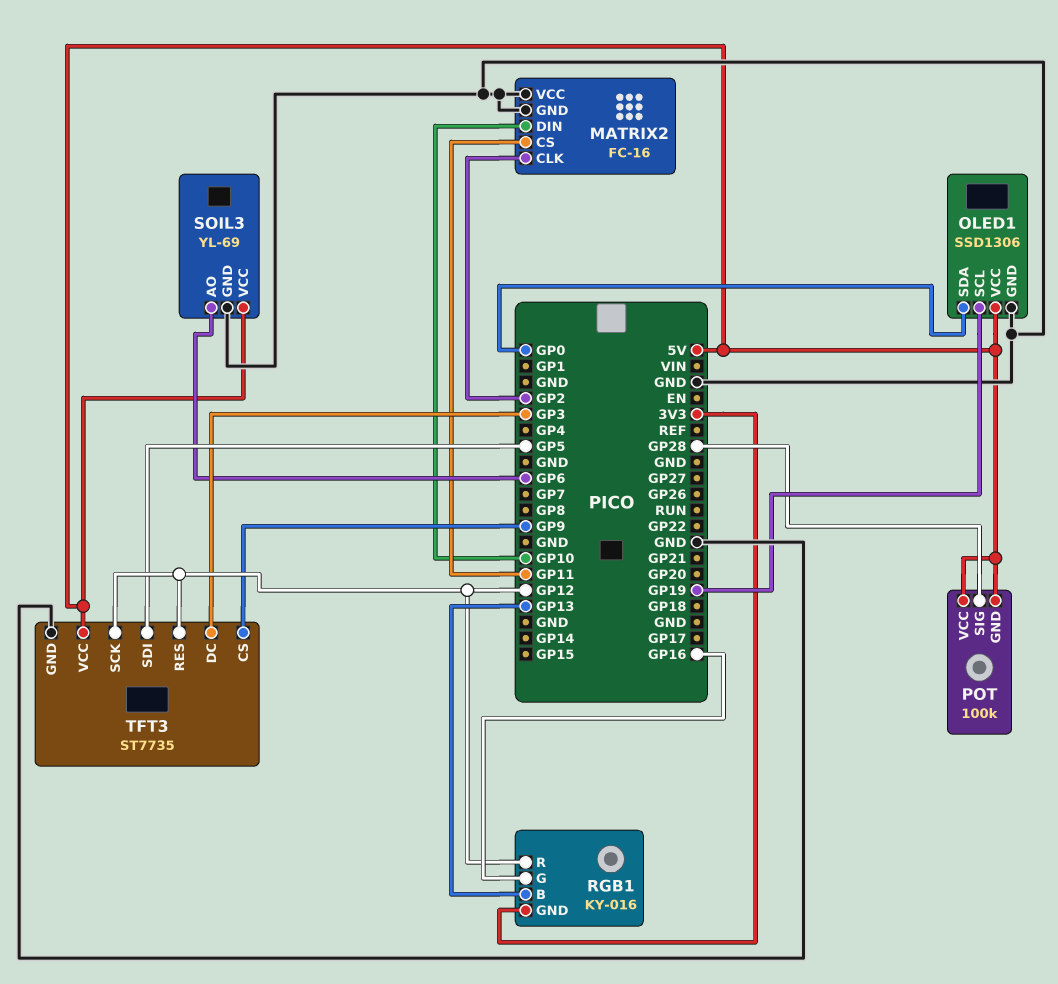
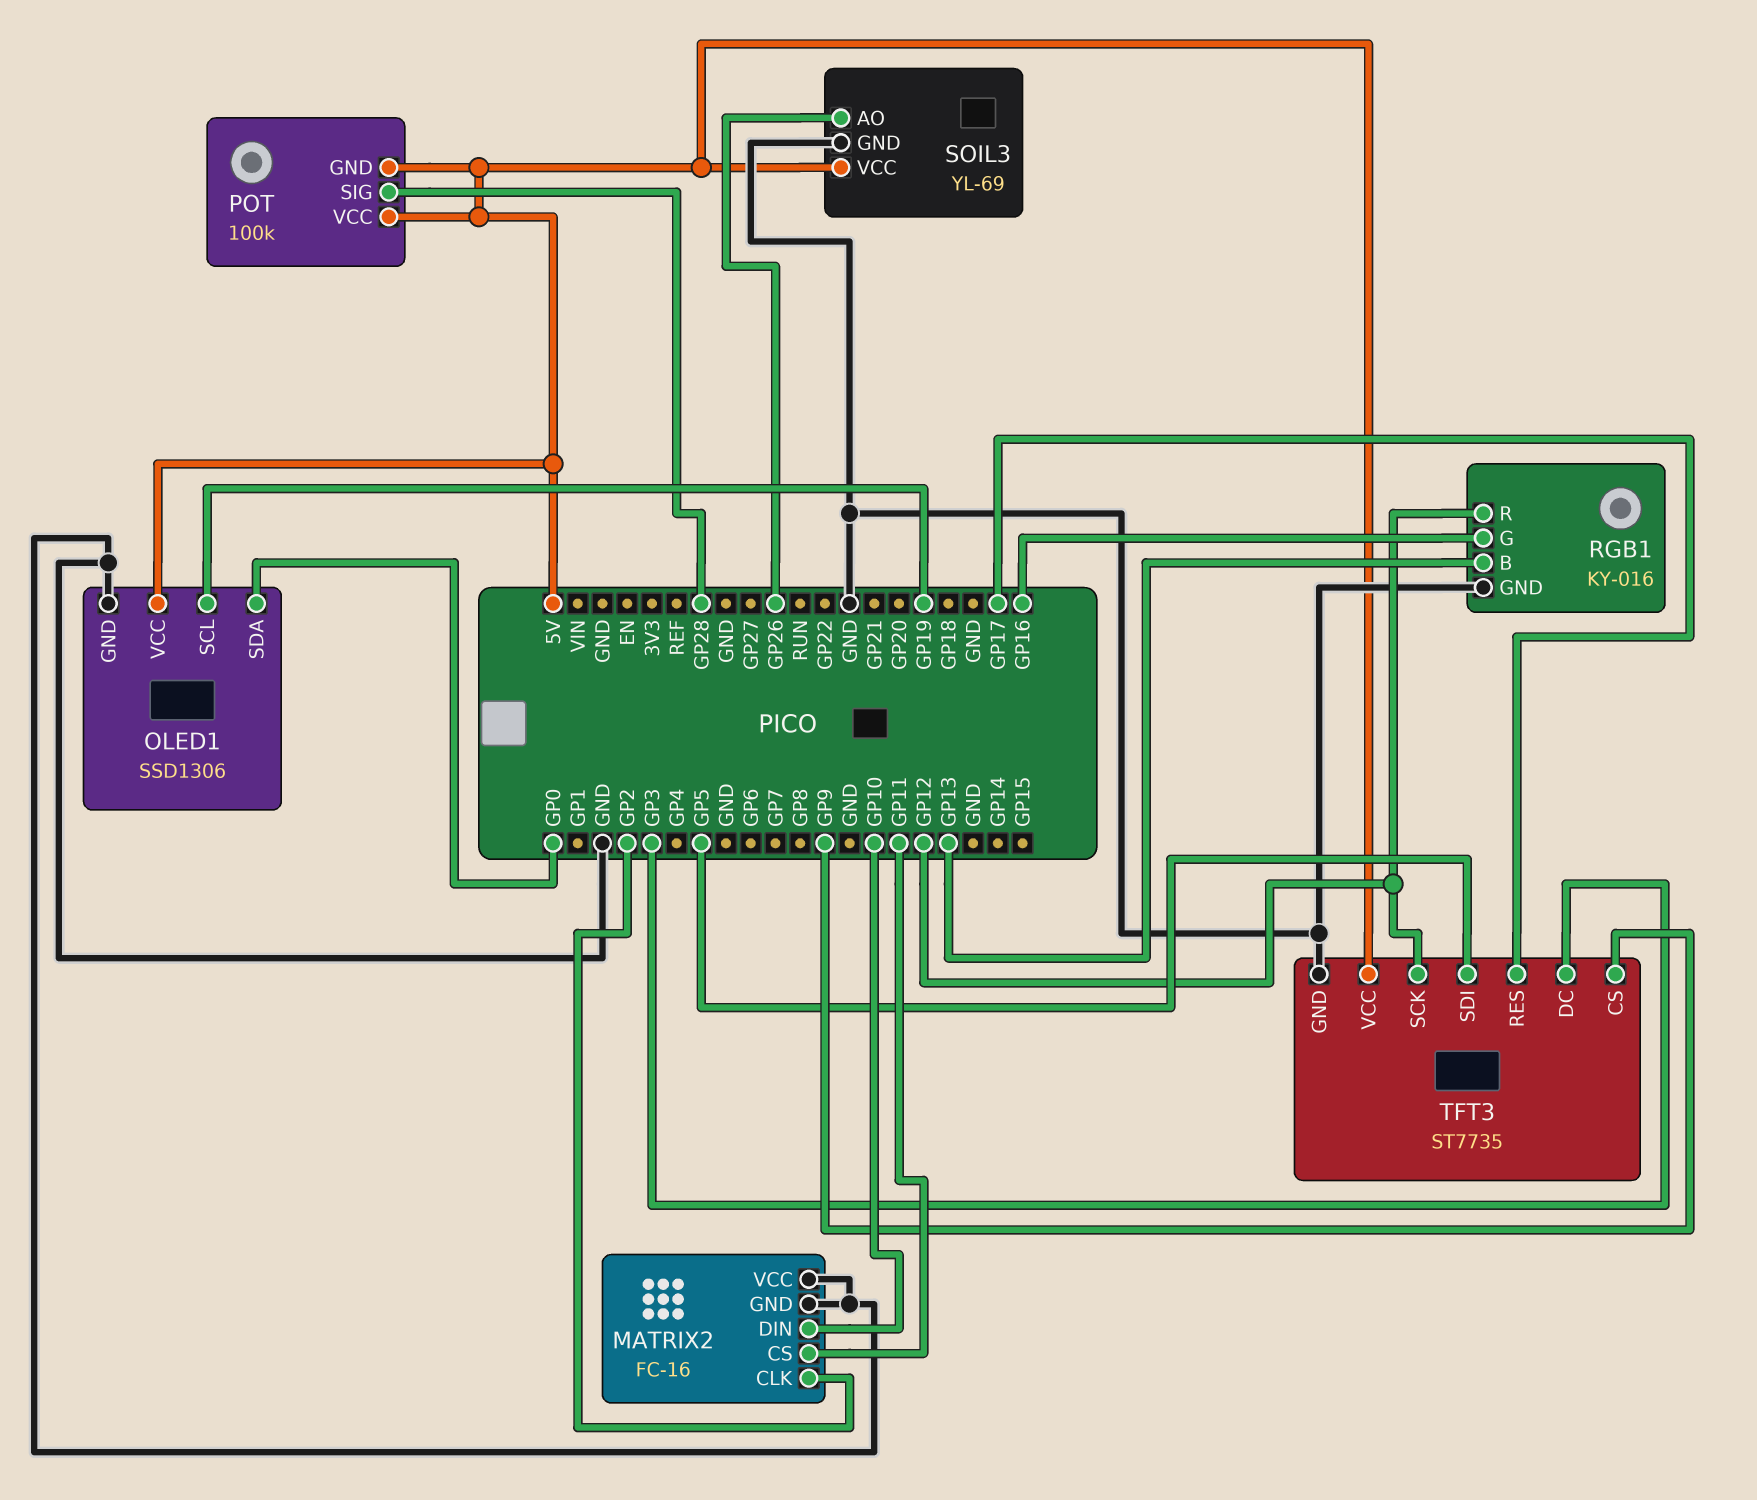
RGB1 pin GND: 3V3 -> GND
SOIL3 pin AO: GP6 -> GP26
TFT3 pin RES: GP12 -> GP17

